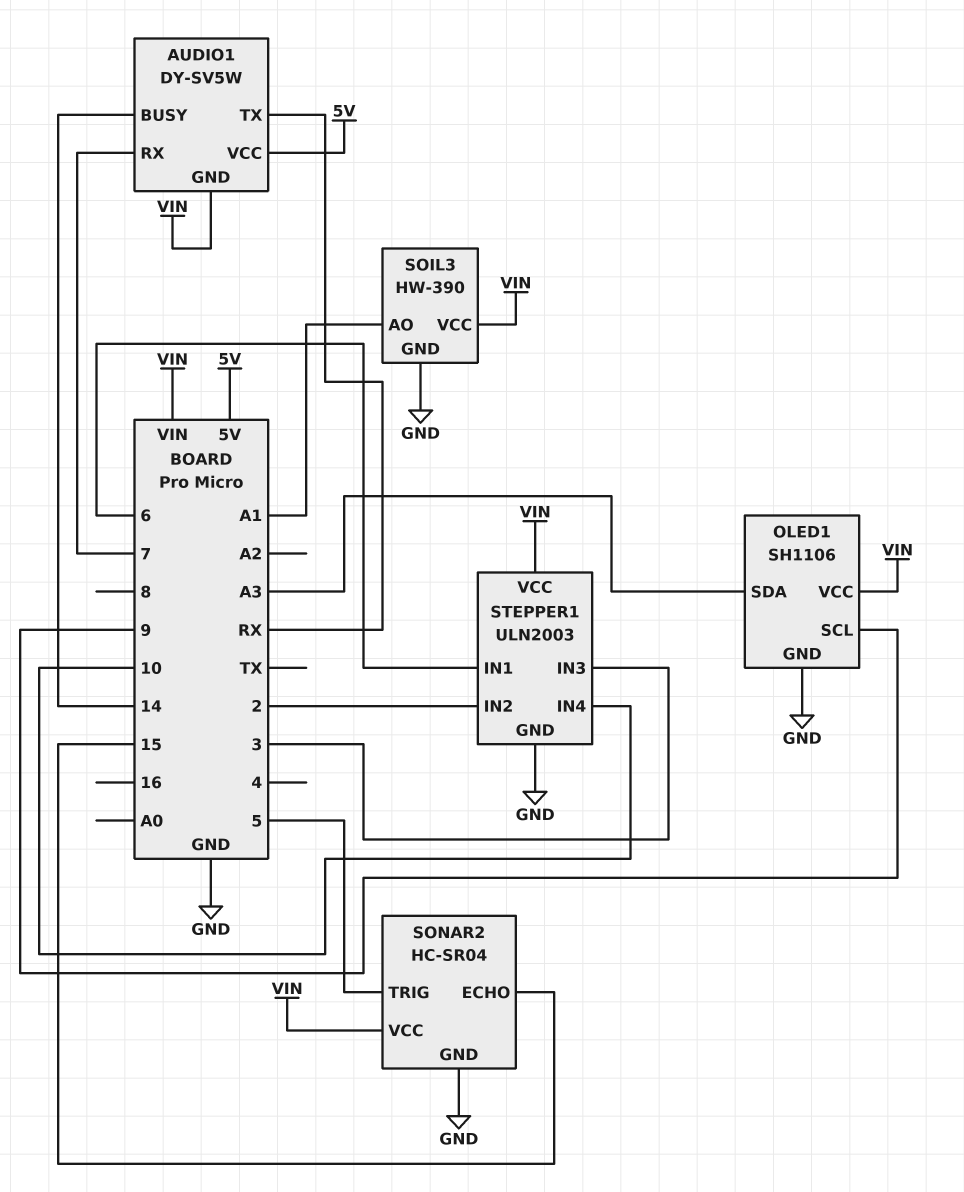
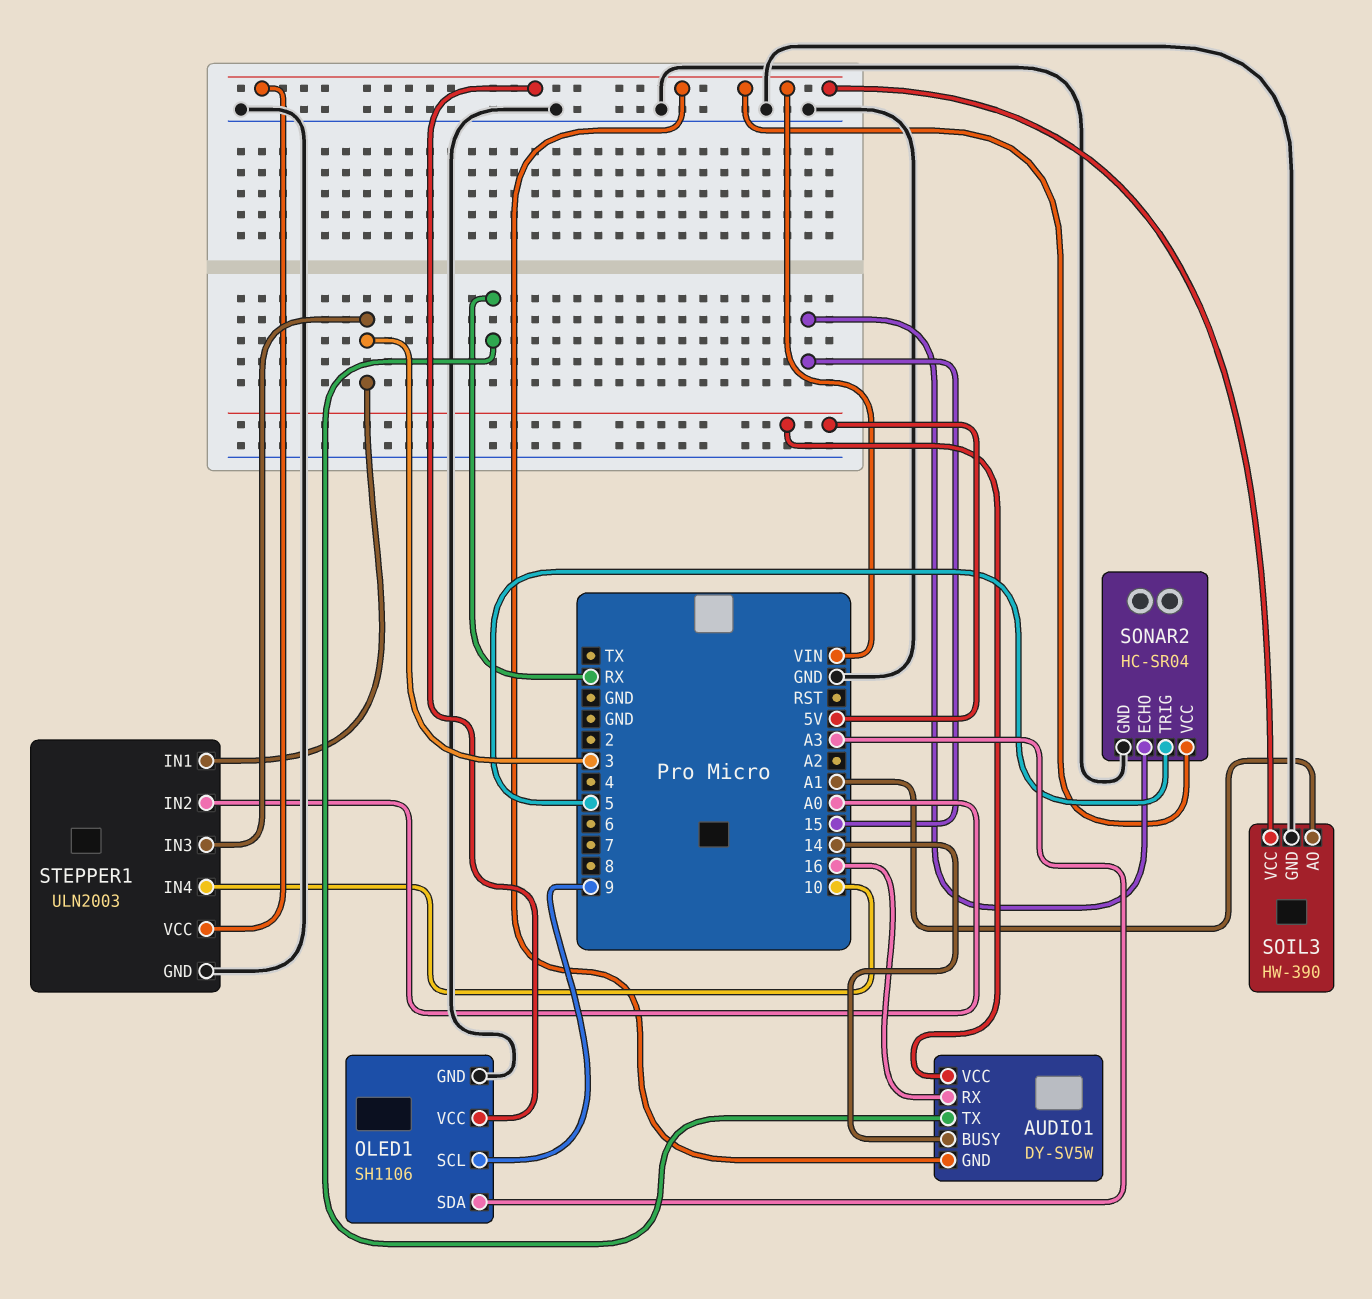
AUDIO1 pin RX: 7 -> 16
STEPPER1 pin IN1: 6 -> 3
STEPPER1 pin IN2: 2 -> A0

